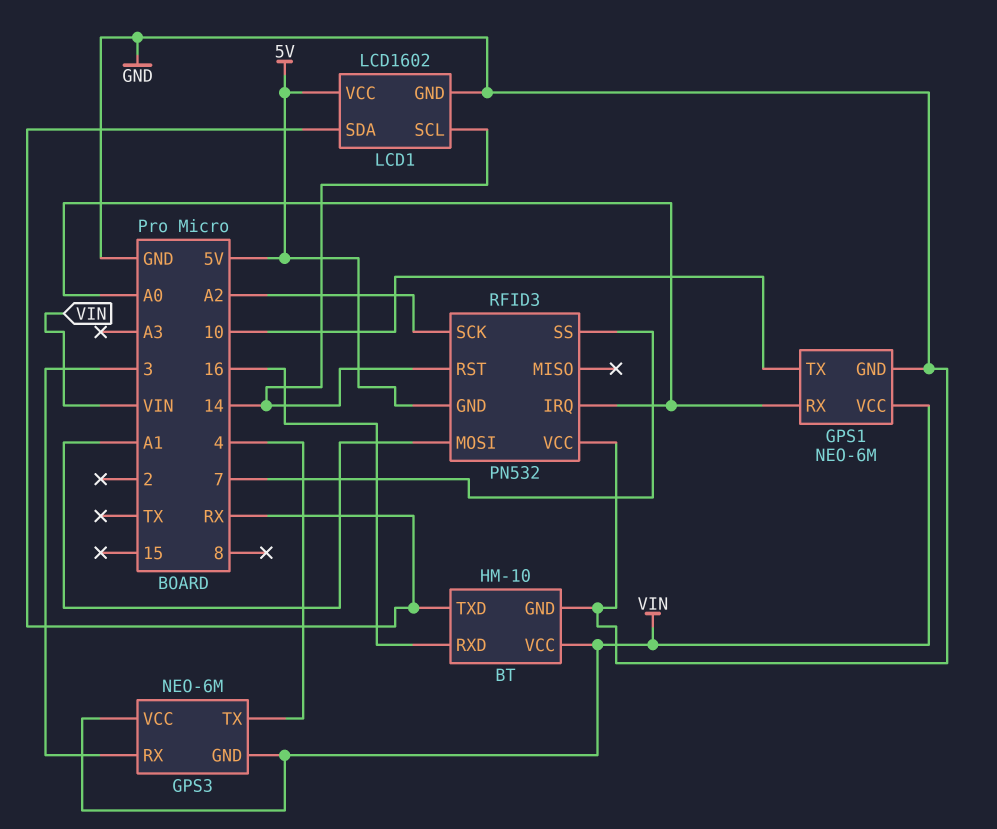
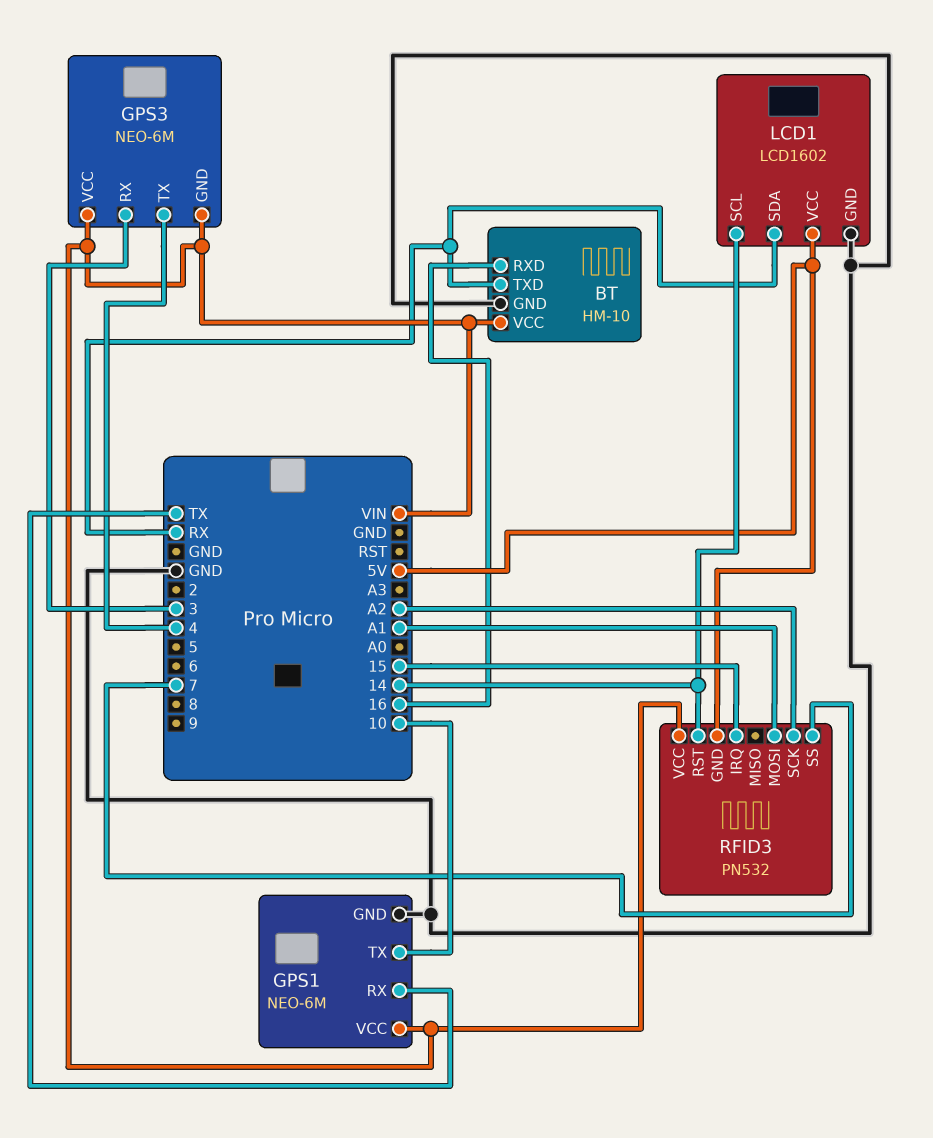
GPS1 pin RX: A0 -> TX
RFID3 pin IRQ: A0 -> 15
RFID3 pin VCC: GND -> VIN

